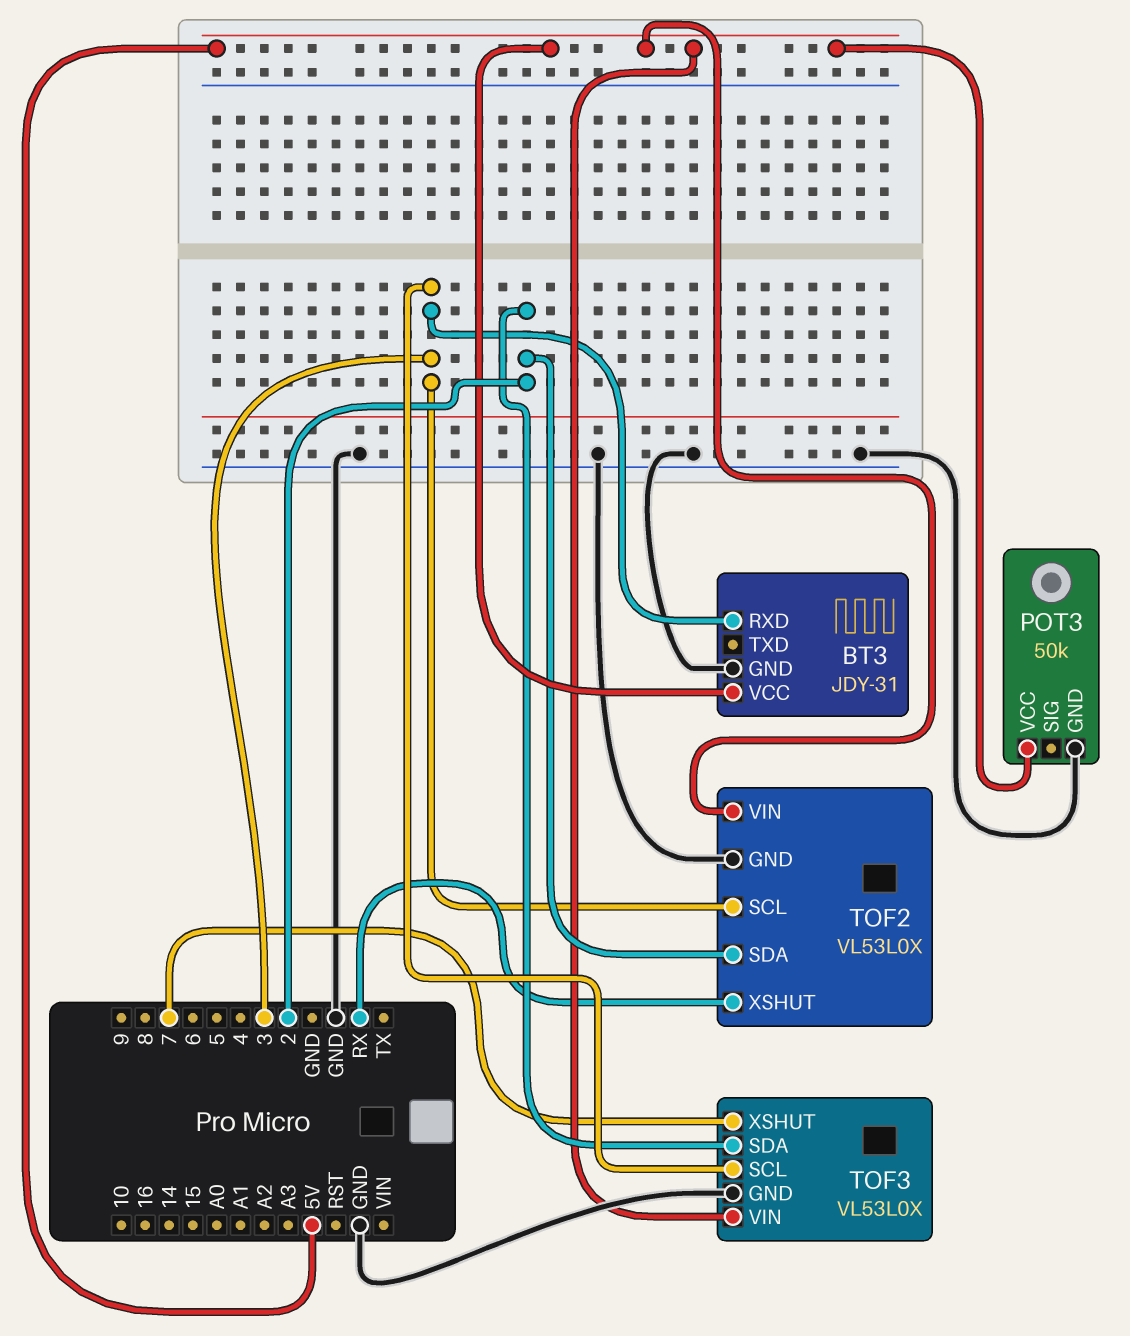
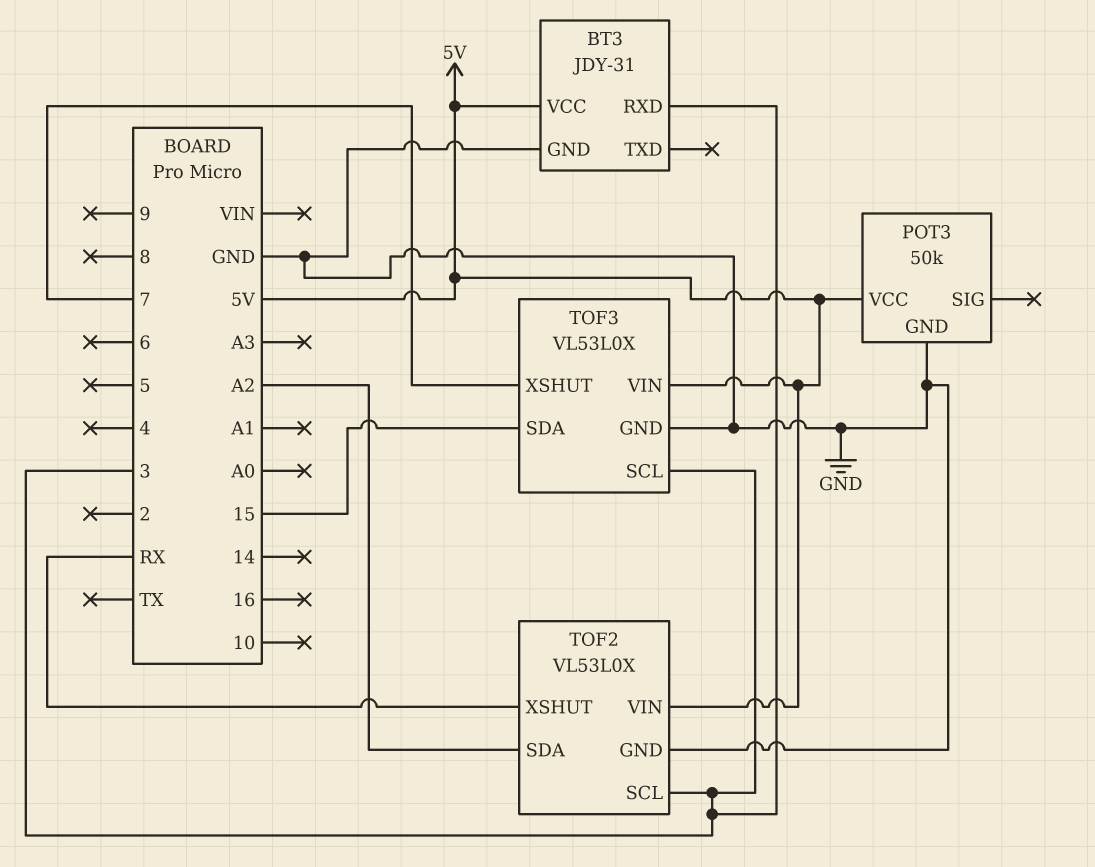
TOF2 pin SDA: 2 -> A2
TOF3 pin SDA: 2 -> 15

